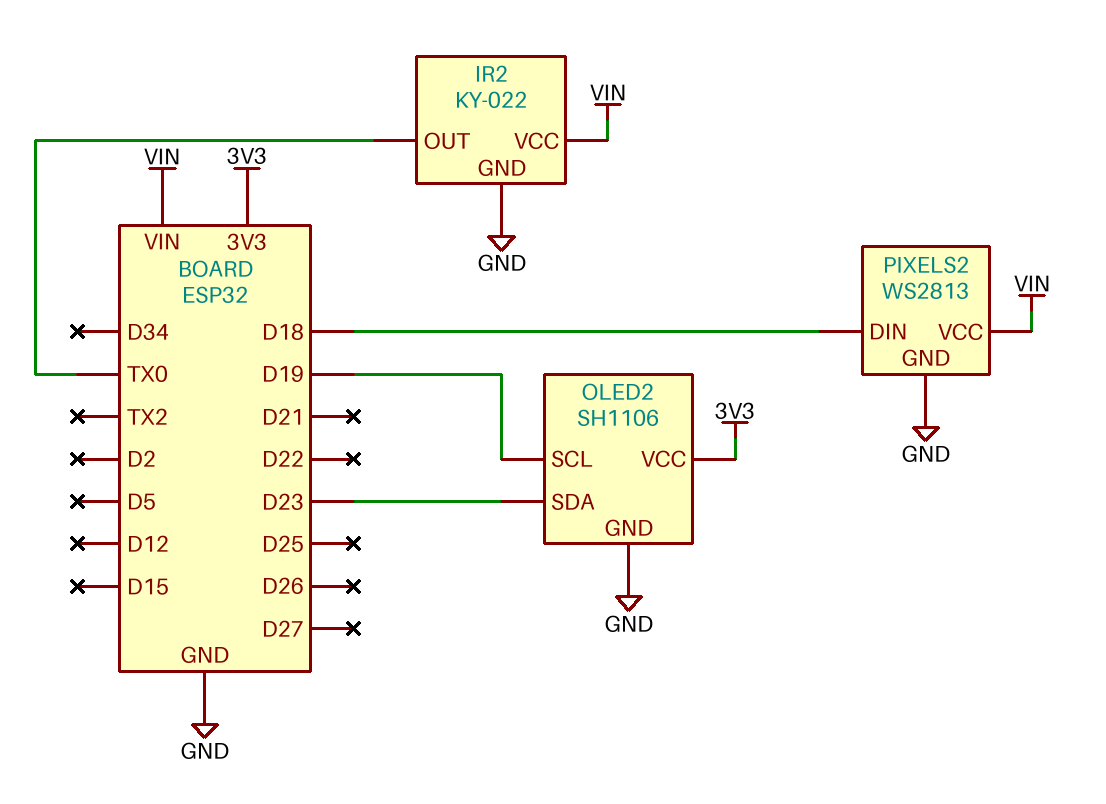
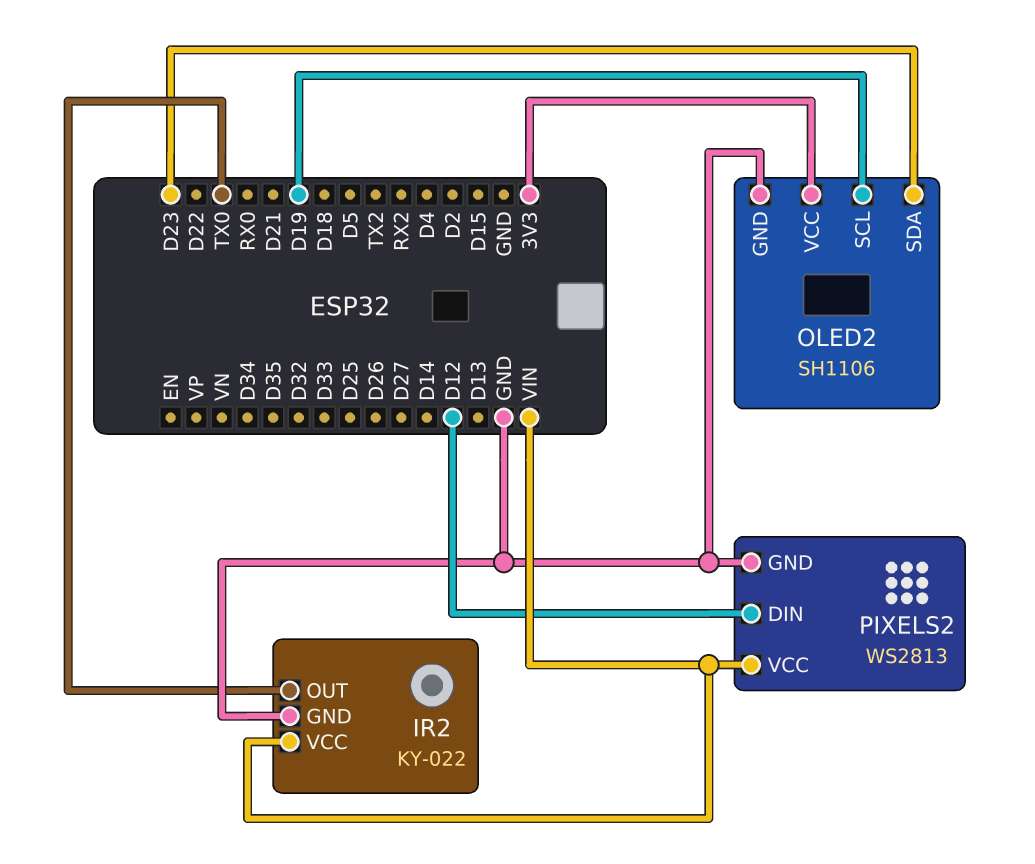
PIXELS2 pin DIN: D18 -> D12

